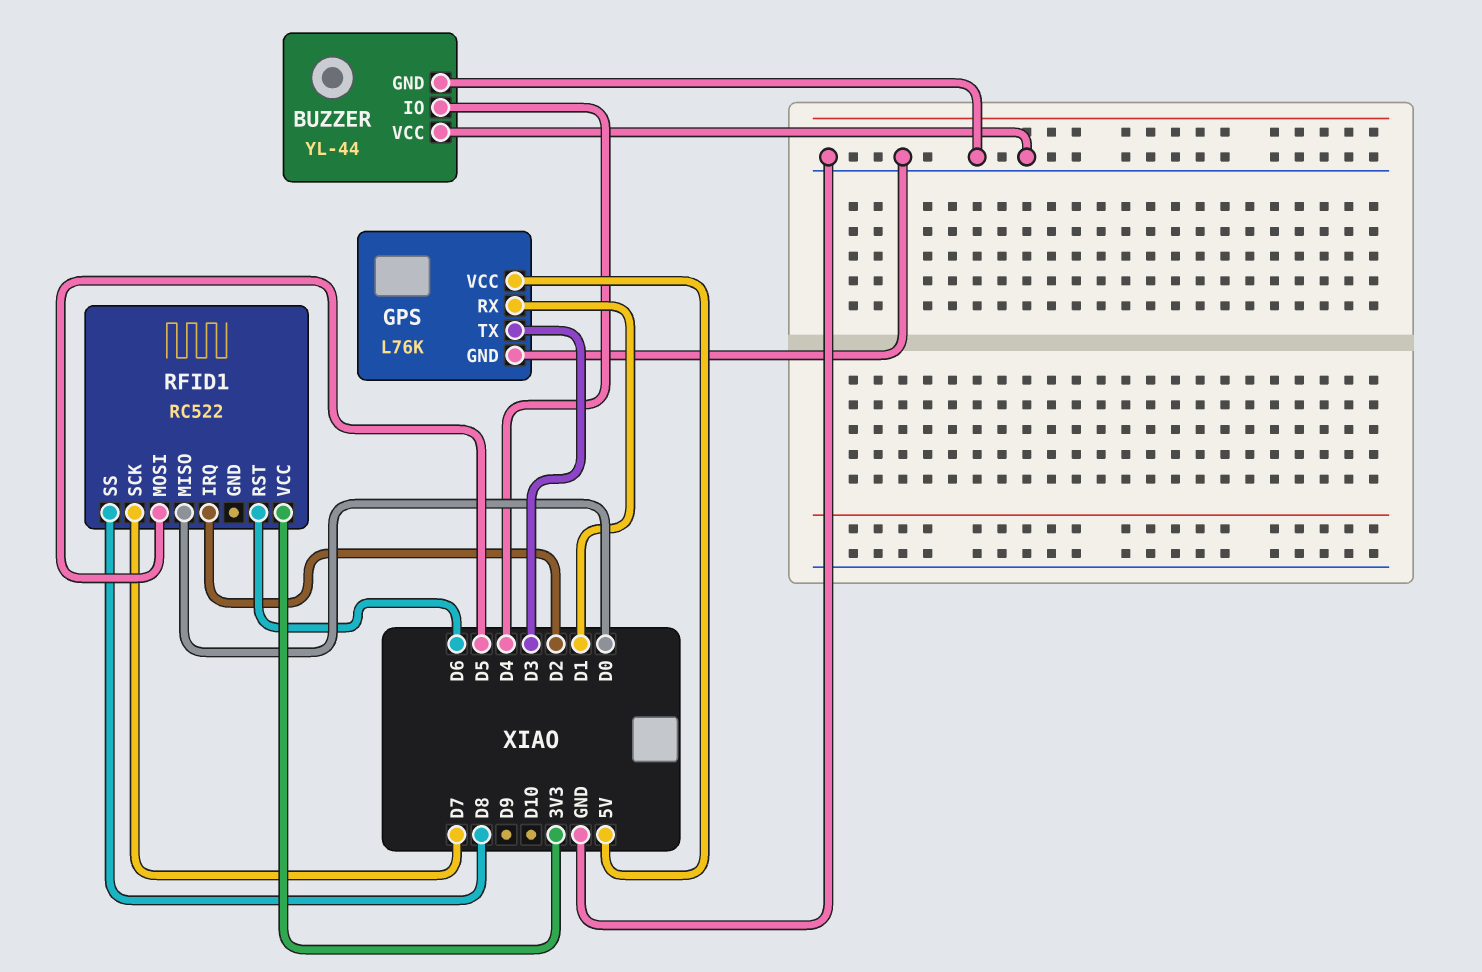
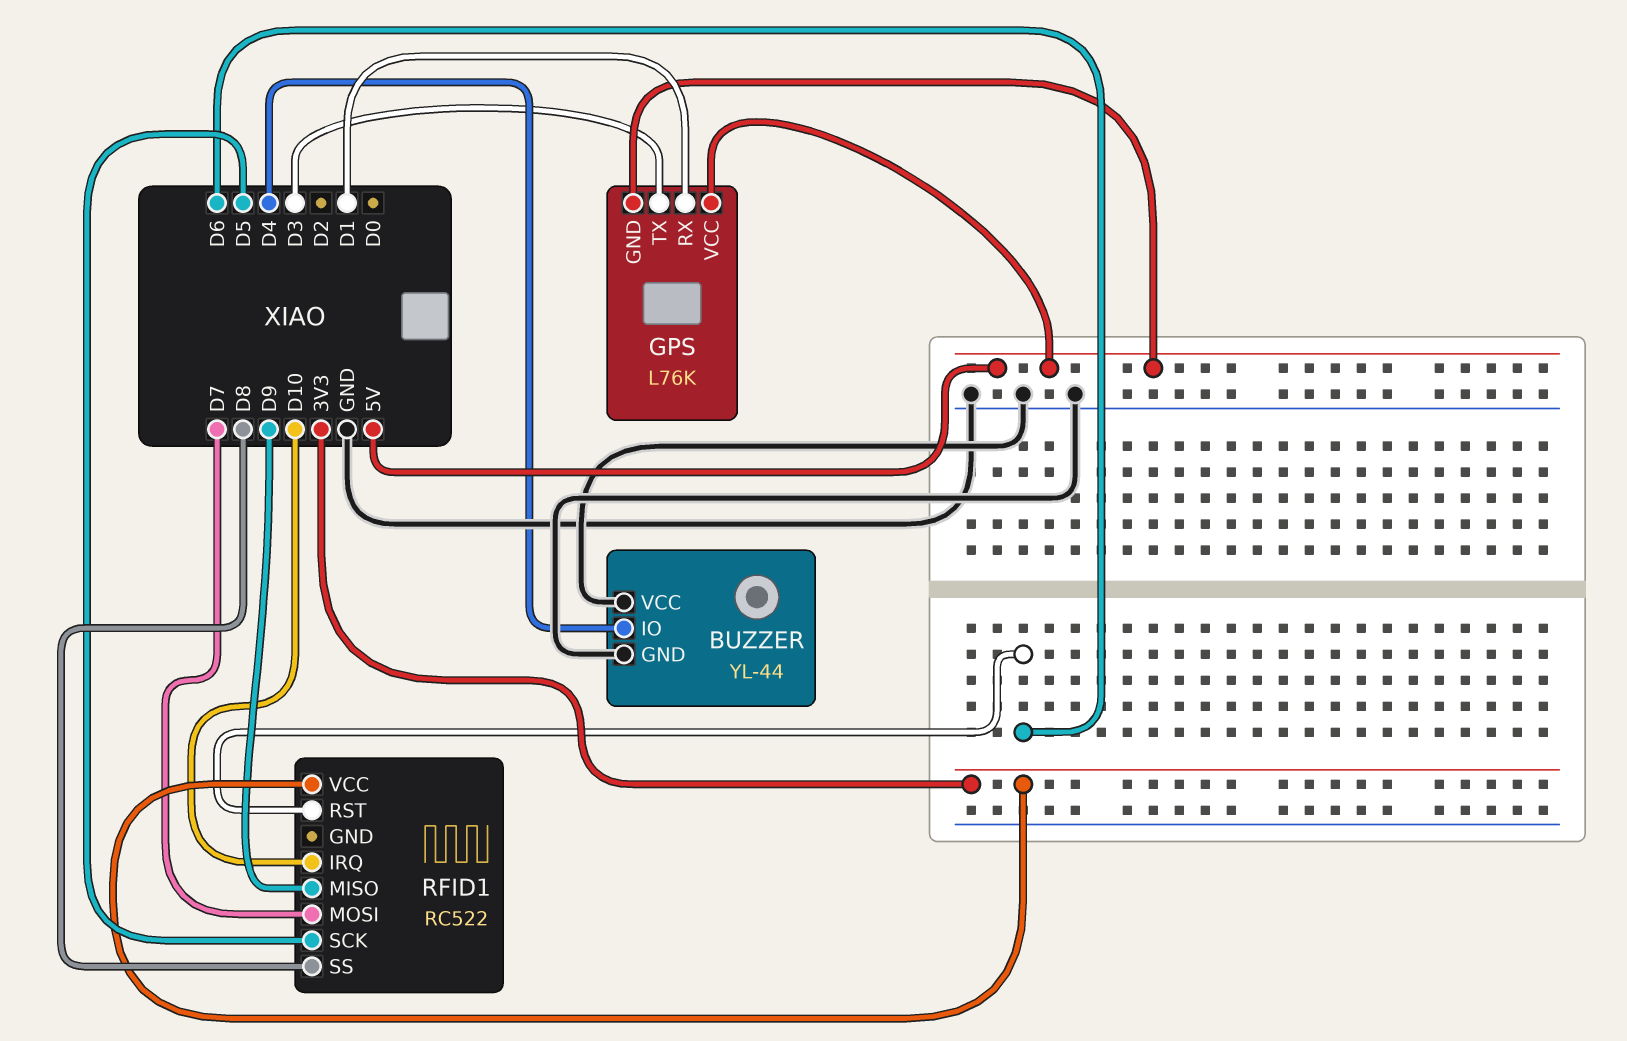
GPS pin GND: GND -> 5V
RFID1 pin IRQ: D2 -> D10
RFID1 pin MISO: D0 -> D9
RFID1 pin MOSI: D5 -> D7
RFID1 pin SCK: D7 -> D5

